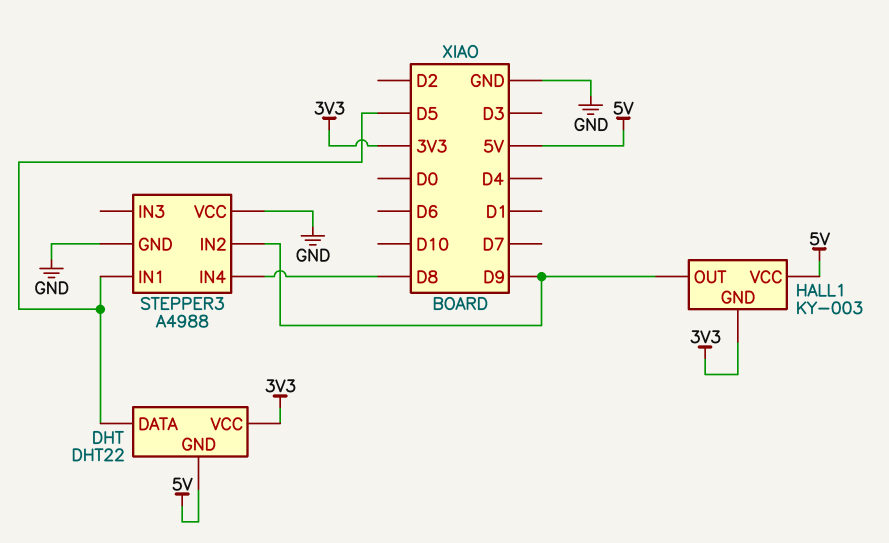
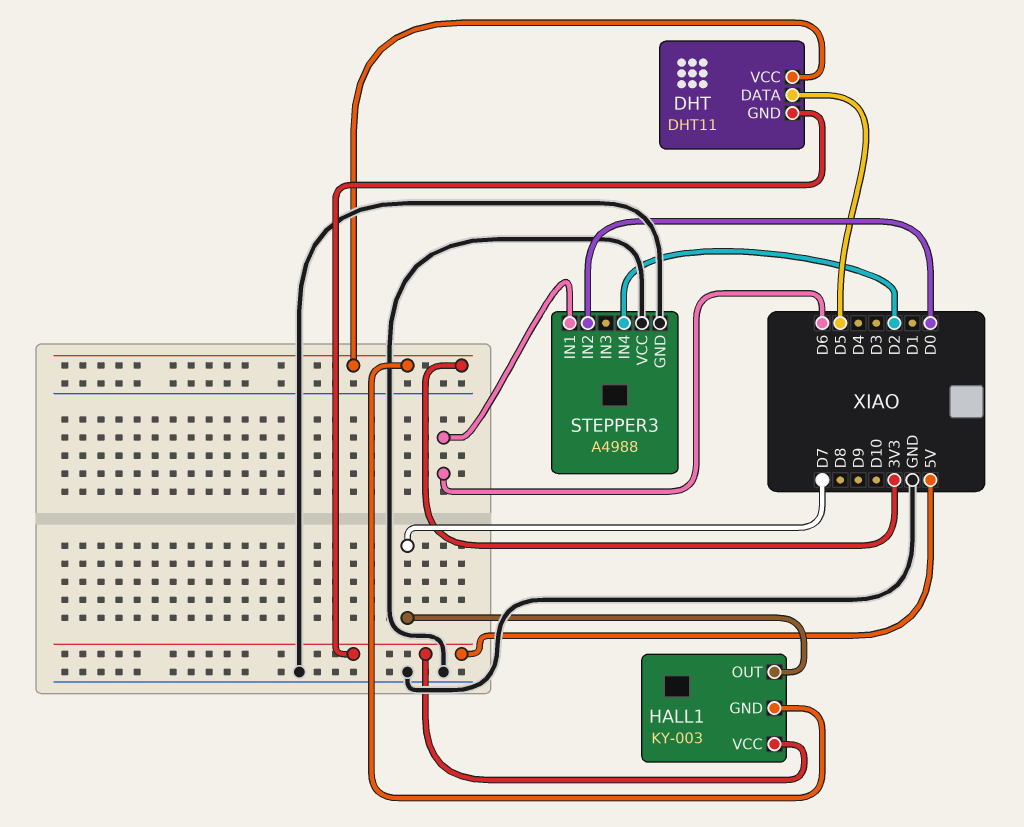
DHT: DHT22 -> DHT11
HALL1 pin OUT: D9 -> D7
STEPPER3 pin IN1: D5 -> D6
STEPPER3 pin IN2: D9 -> D0
STEPPER3 pin IN4: D8 -> D2

